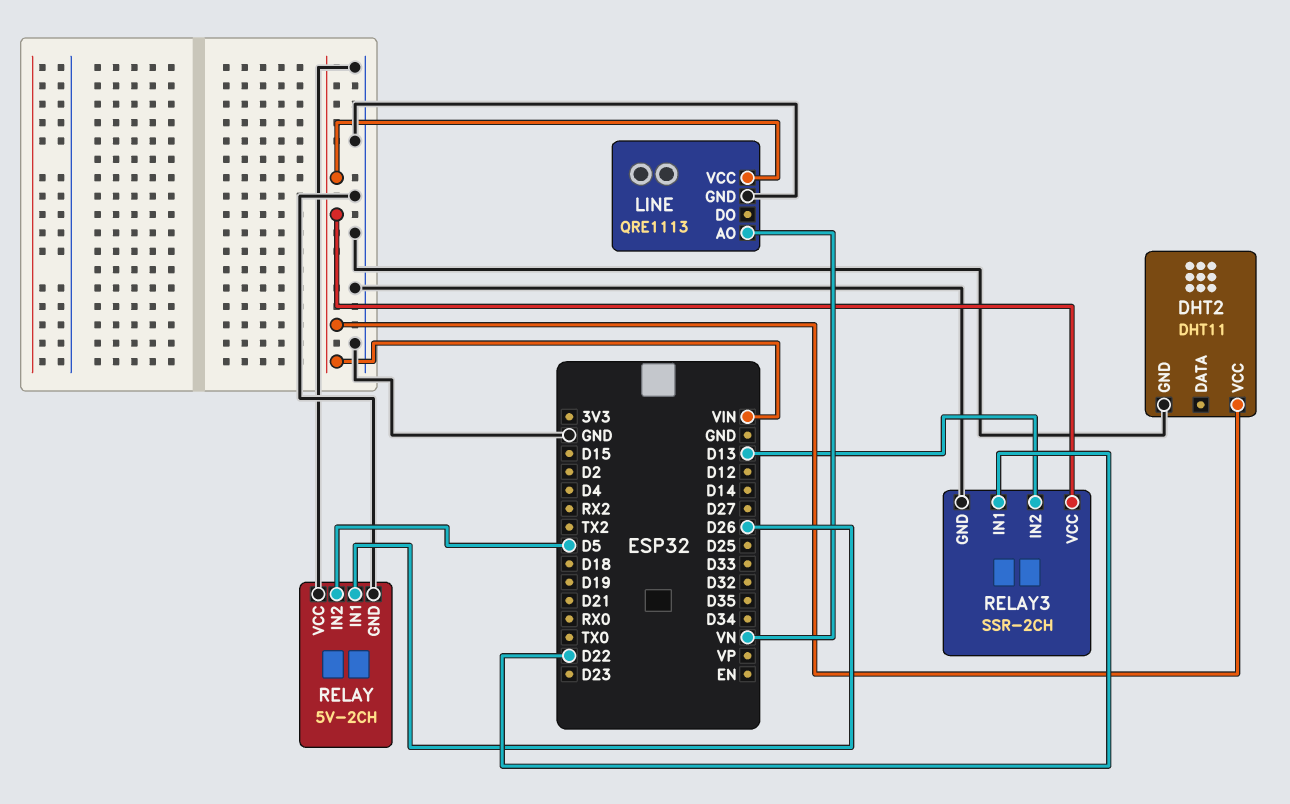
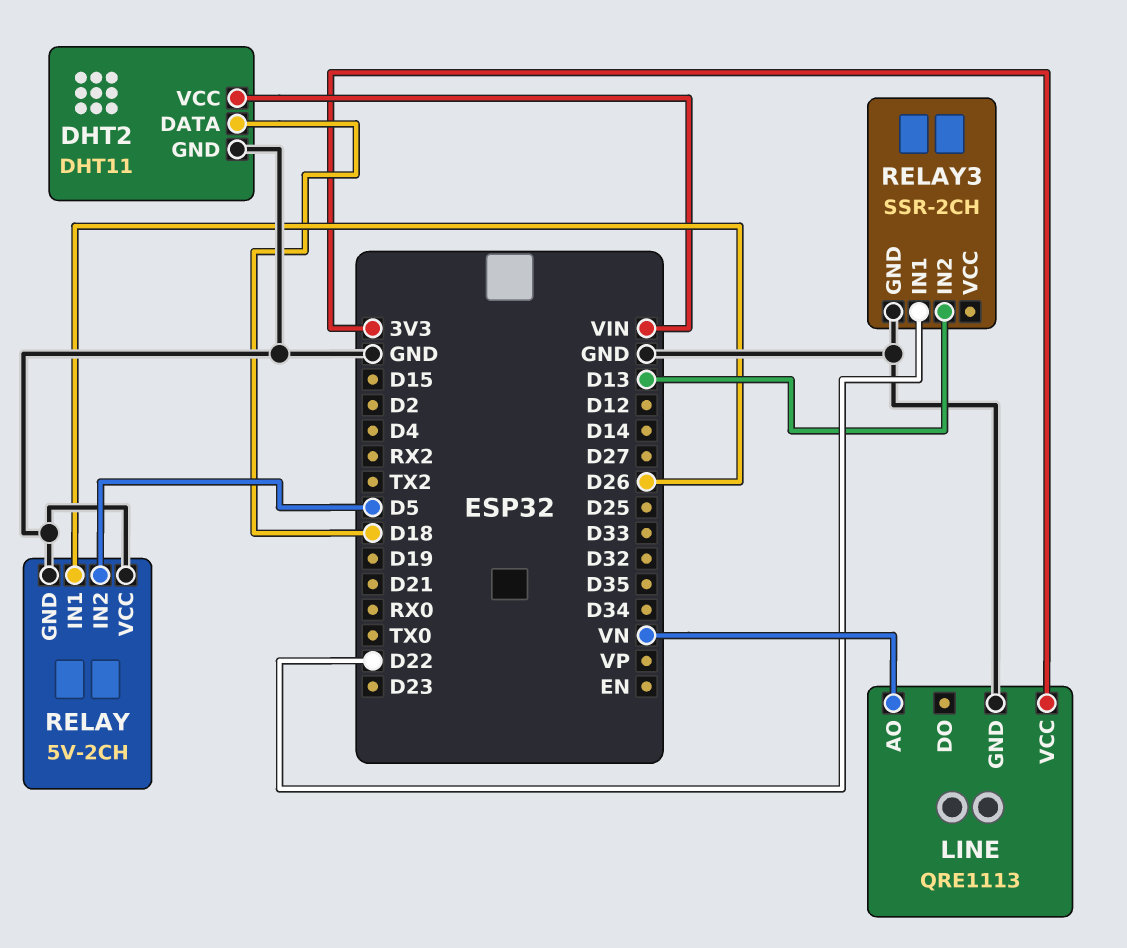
DHT2 pin DATA: none -> D18
LINE pin VCC: VIN -> 3V3
RELAY3 pin VCC: VIN -> none

